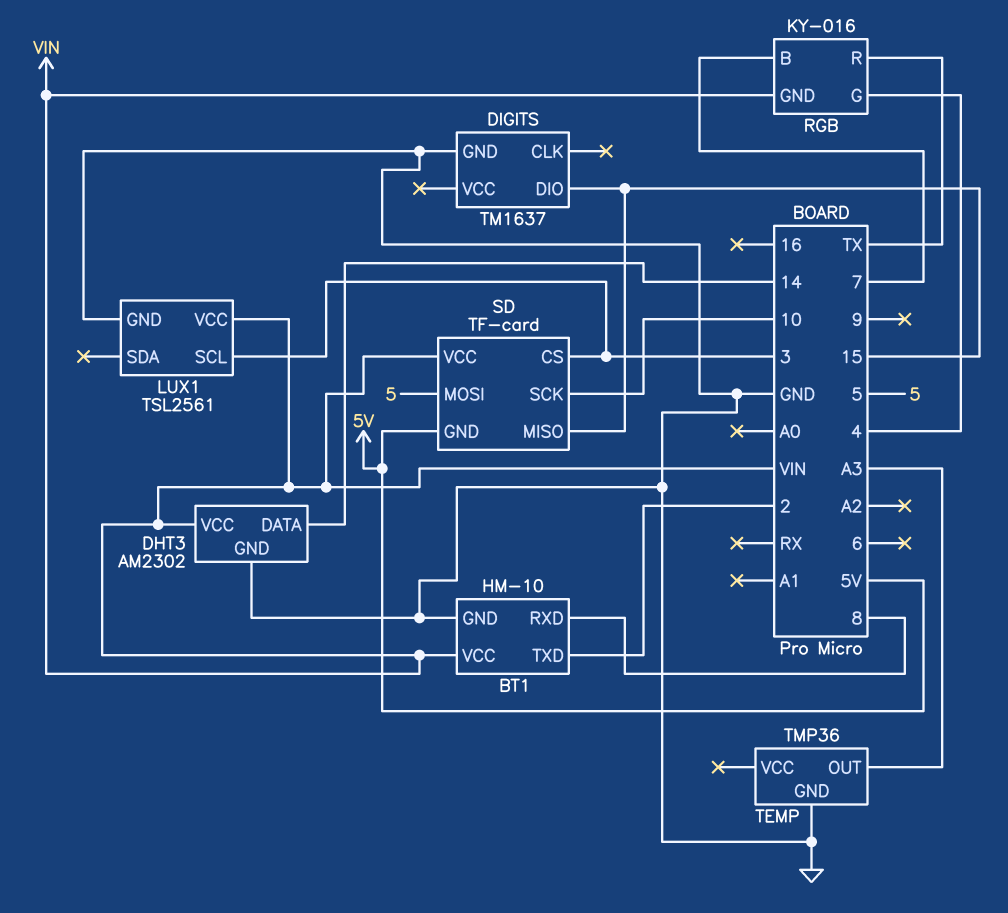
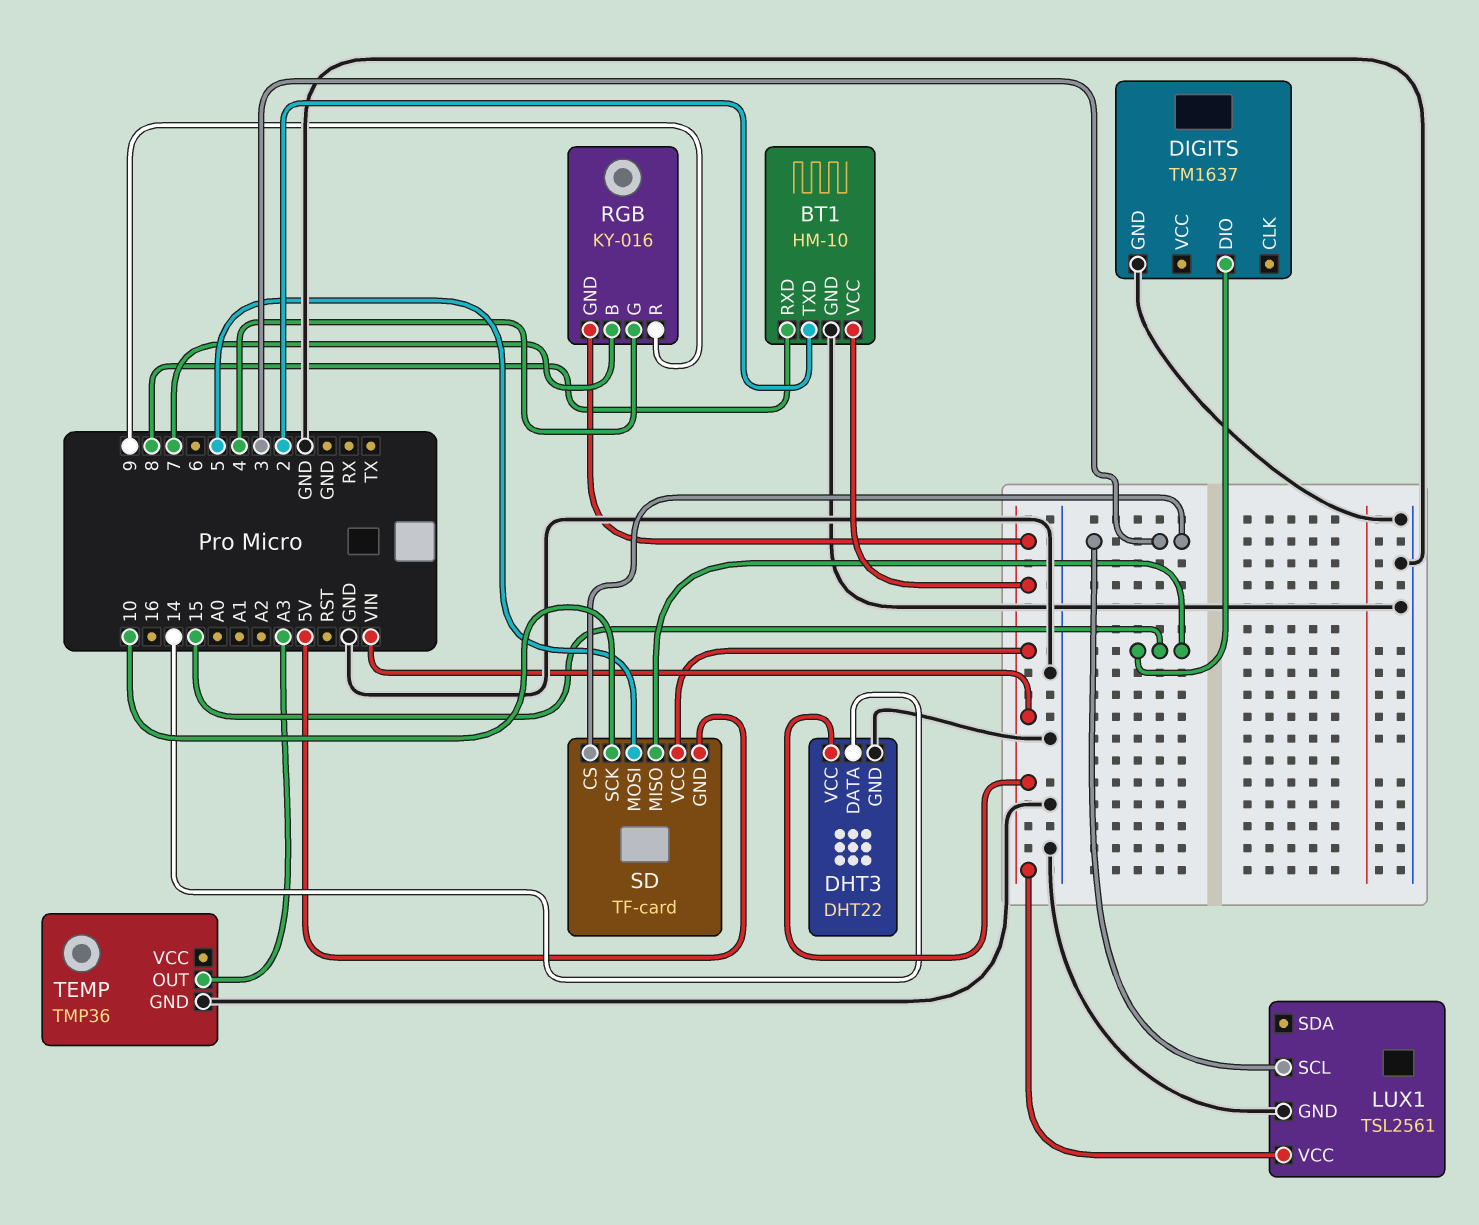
DHT3: AM2302 -> DHT22
RGB pin R: TX -> 9

